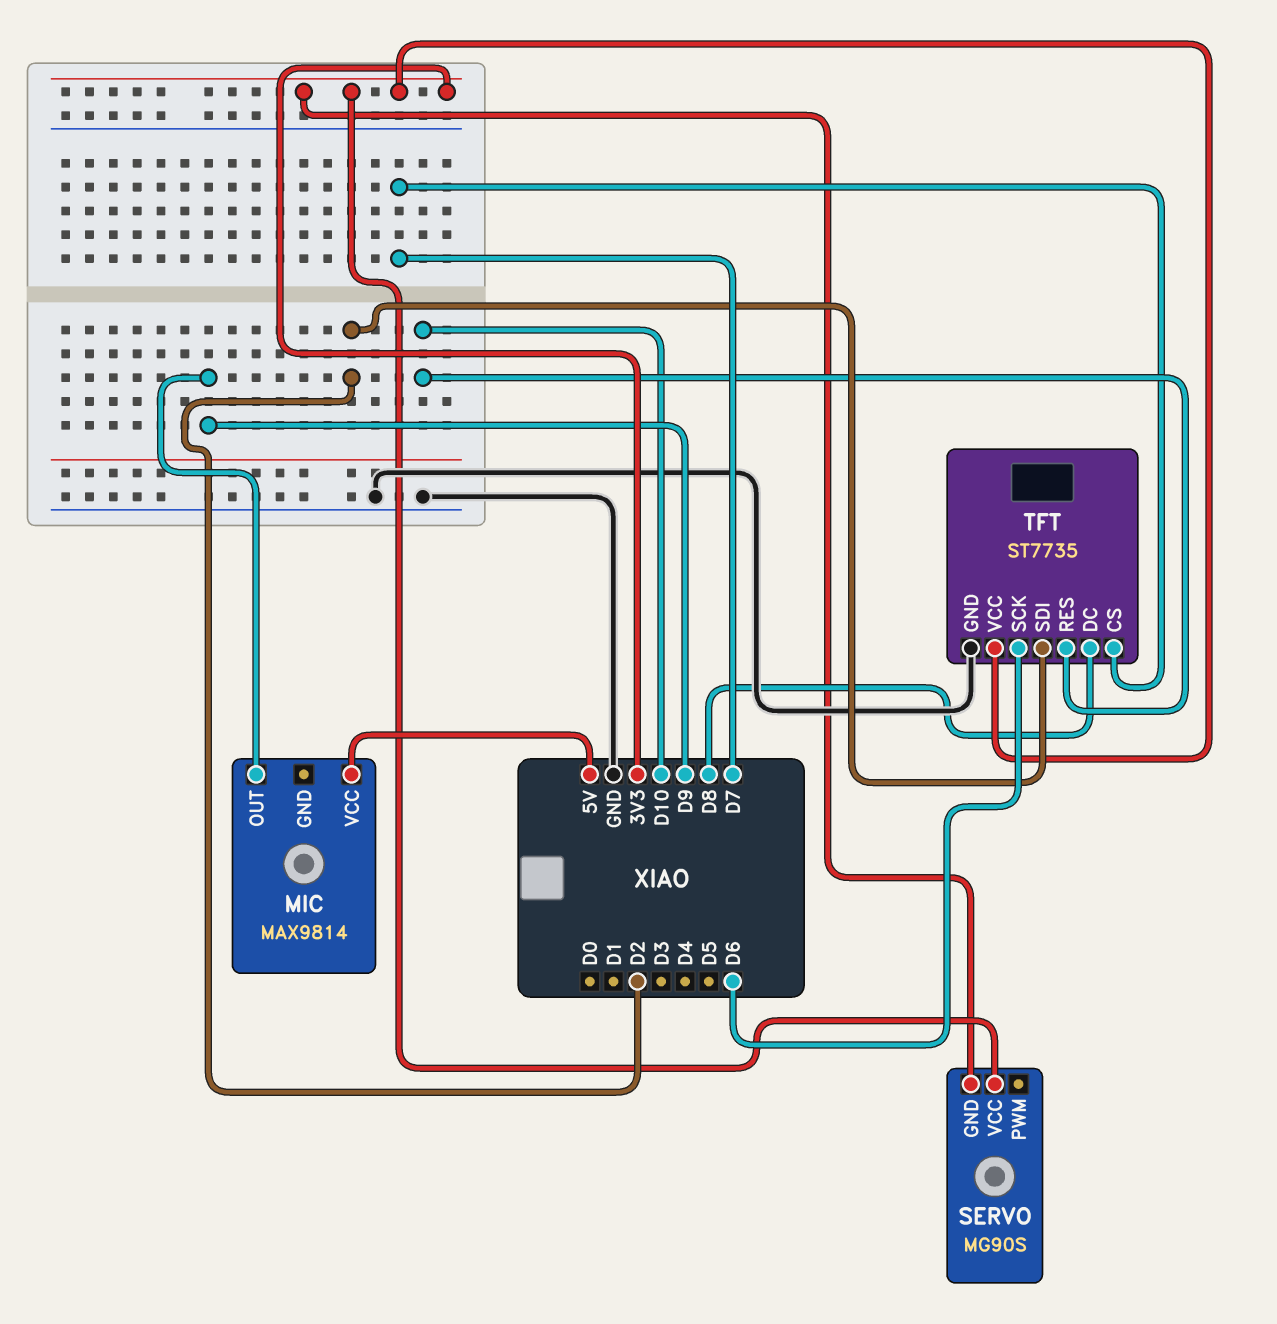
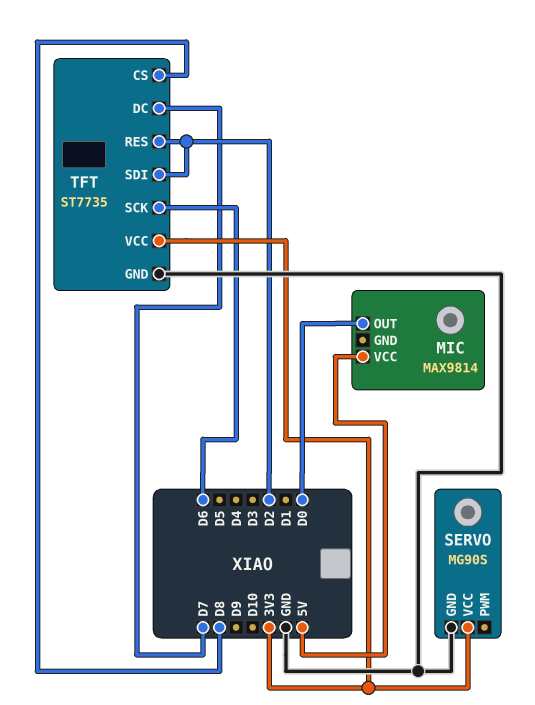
MIC pin OUT: D9 -> D0
SERVO pin GND: 3V3 -> GND
TFT pin CS: D7 -> D8
TFT pin DC: D8 -> D7
TFT pin RES: D10 -> D2

